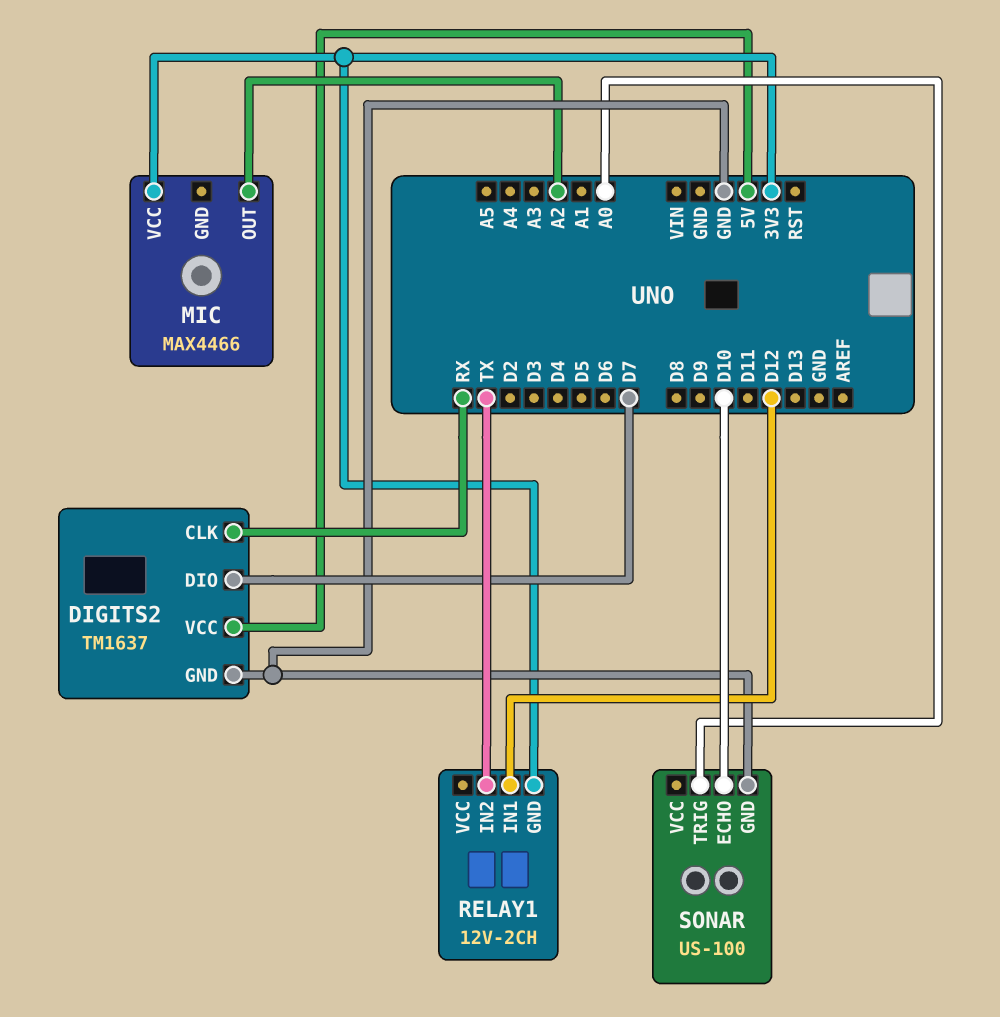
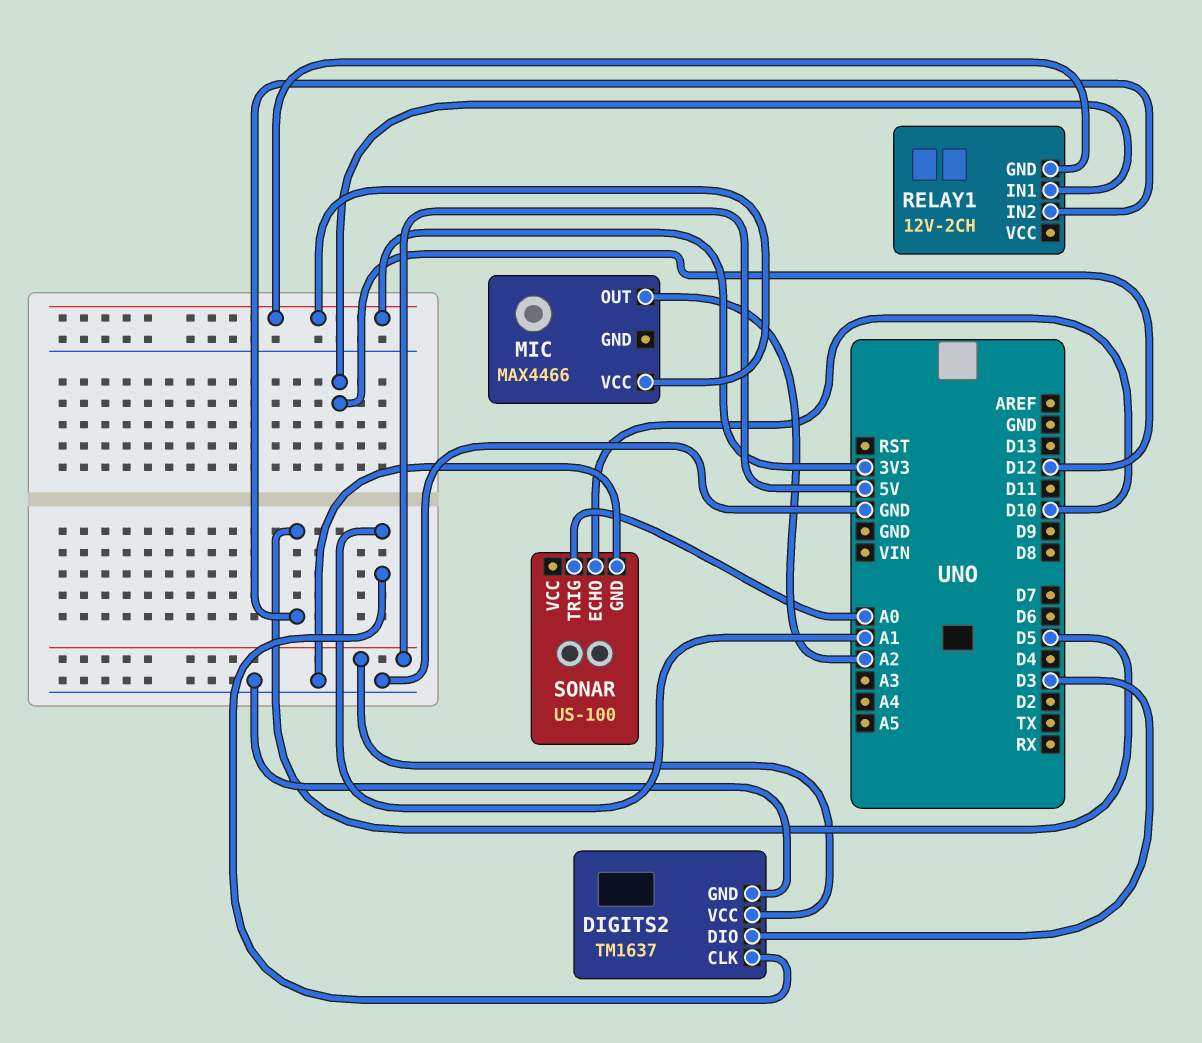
DIGITS2 pin CLK: RX -> A1
DIGITS2 pin DIO: D7 -> D3
RELAY1 pin IN2: TX -> D5

